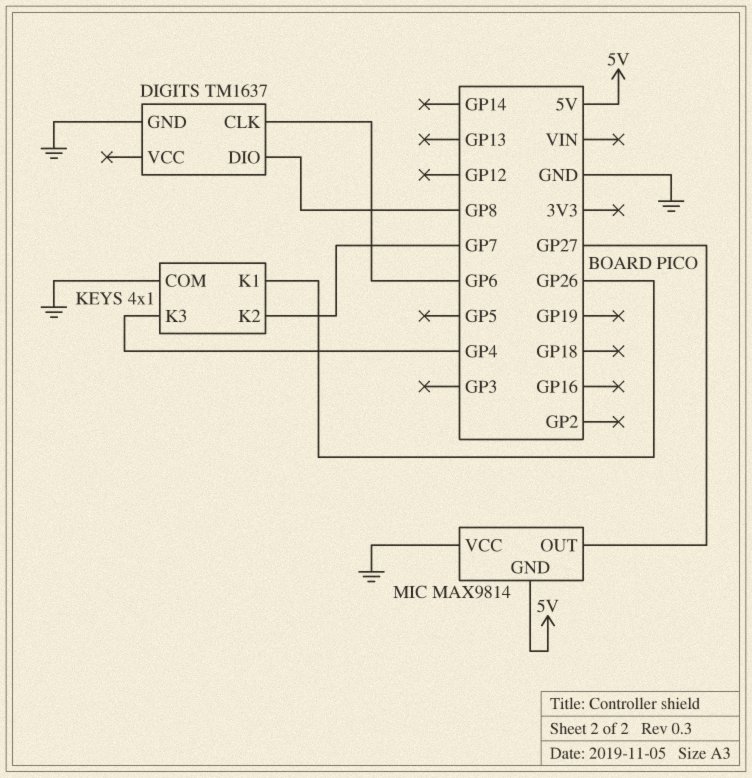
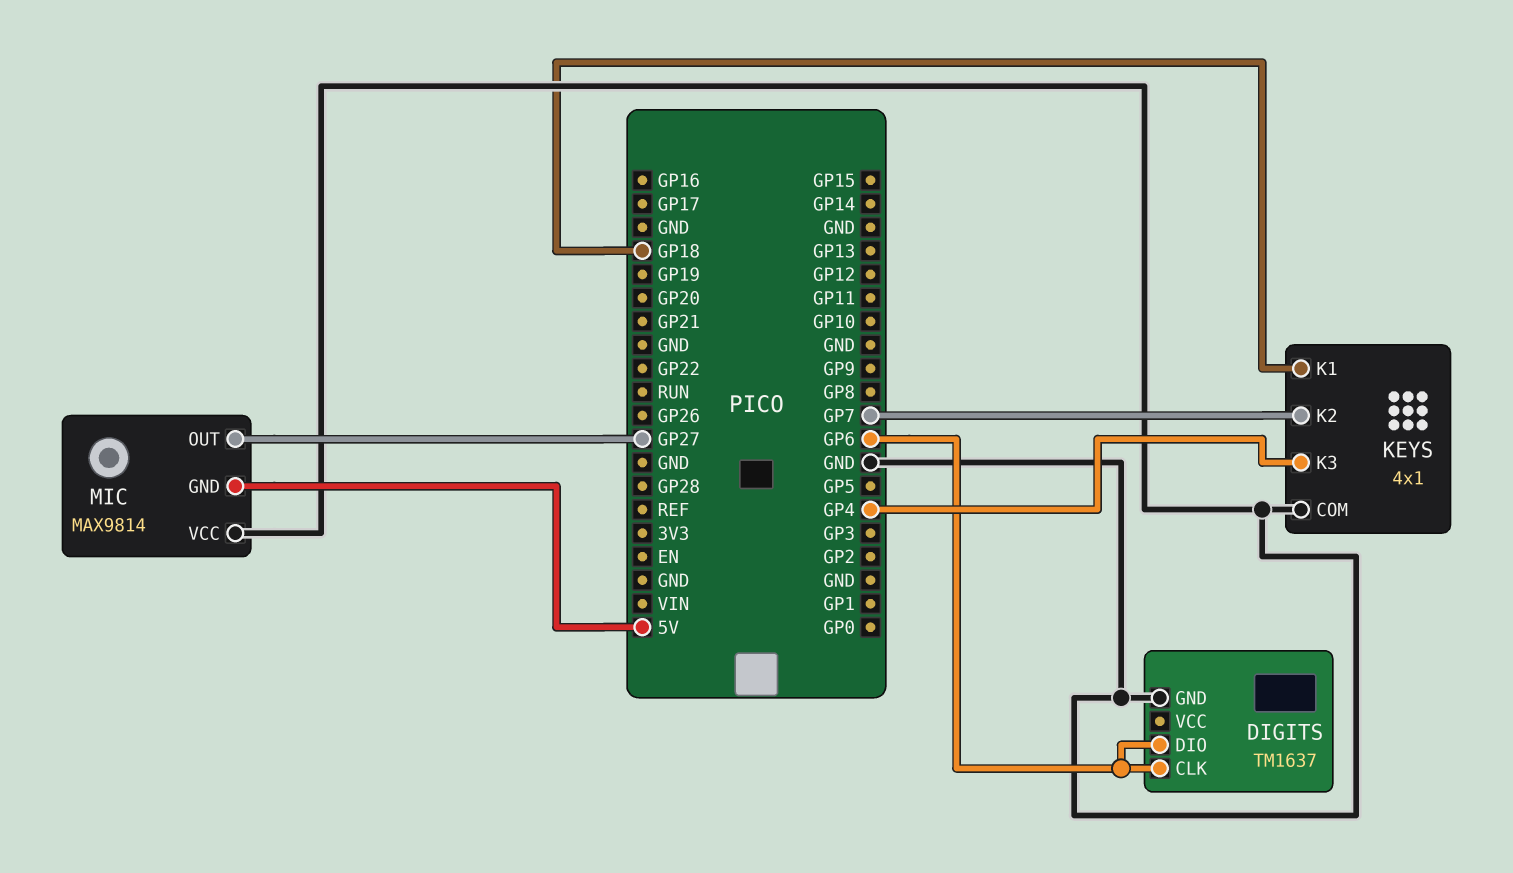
DIGITS pin DIO: GP8 -> GP6
KEYS pin K1: GP26 -> GP18

